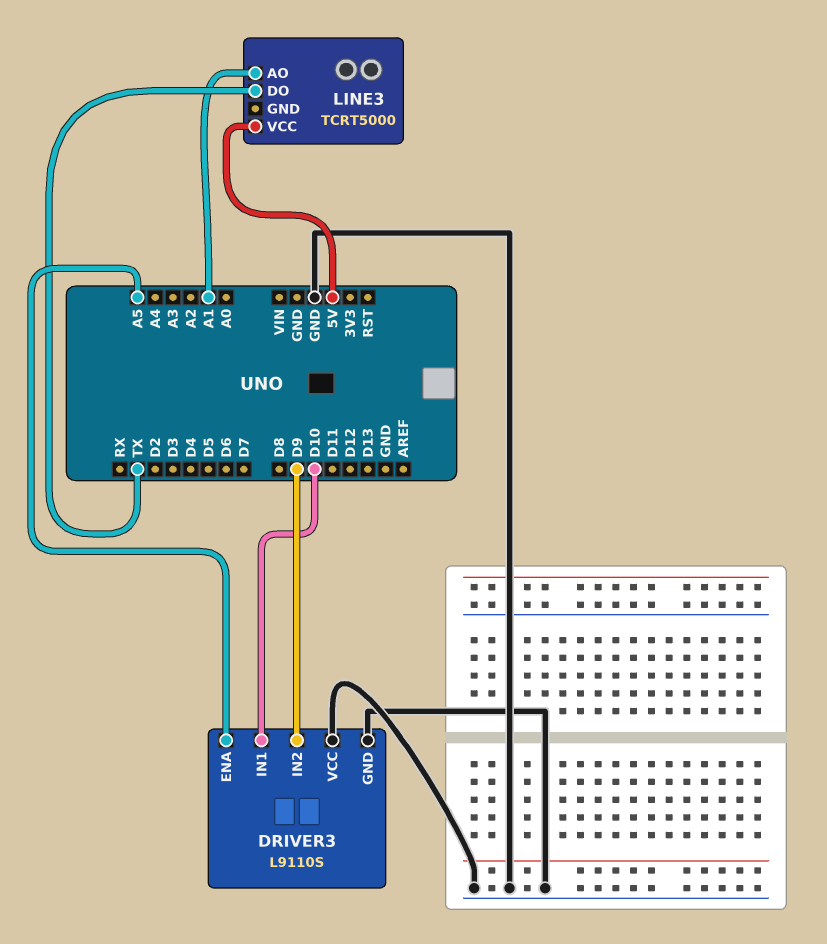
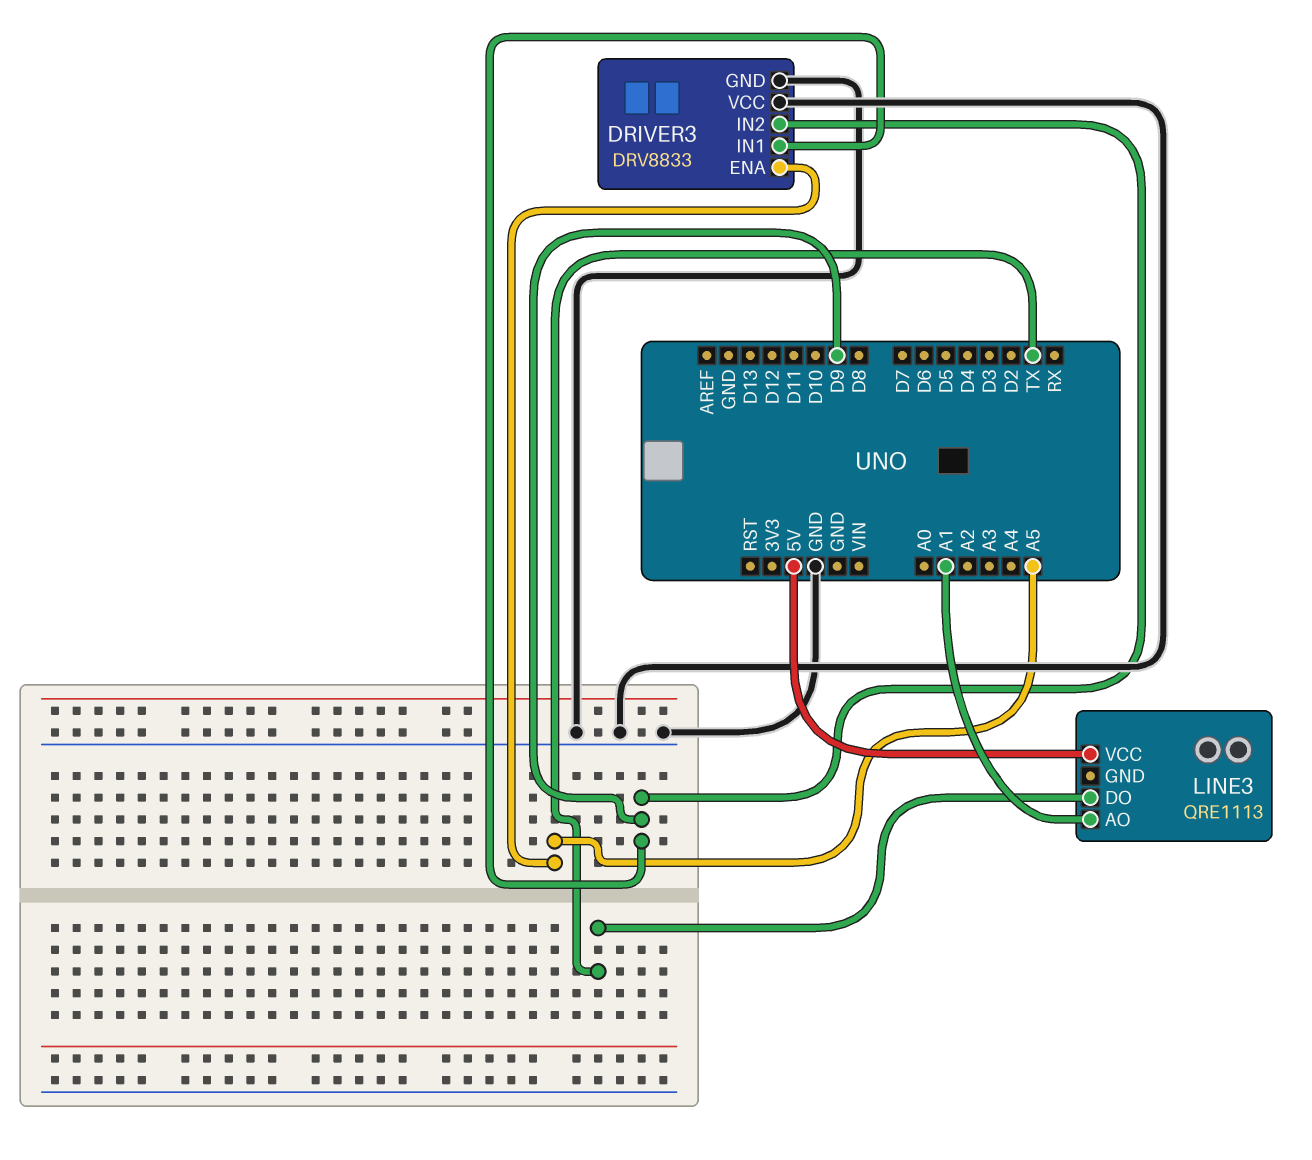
DRIVER3: L9110S -> DRV8833
DRIVER3 pin IN1: D10 -> D9
LINE3: TCRT5000 -> QRE1113

